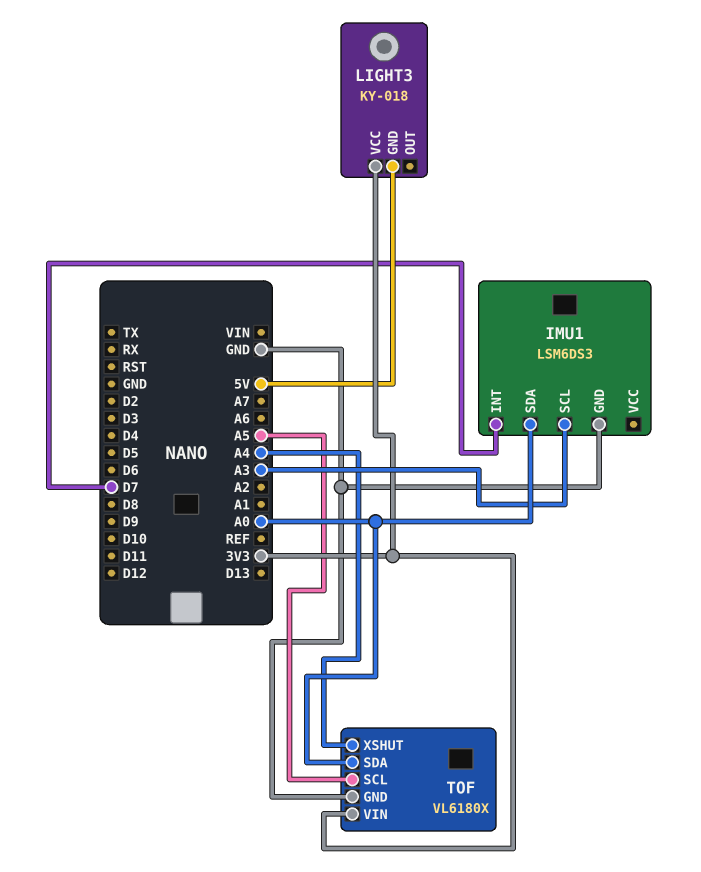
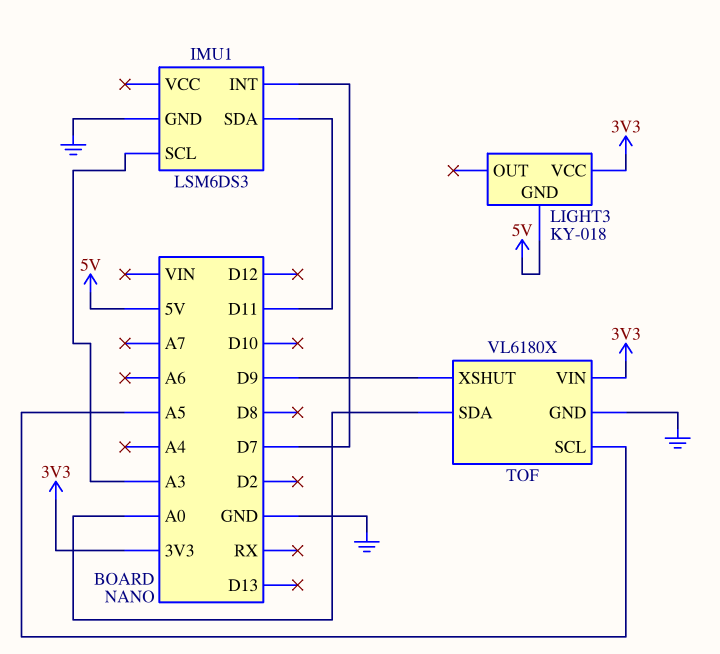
IMU1 pin SDA: A0 -> D11
TOF pin XSHUT: A4 -> D9

